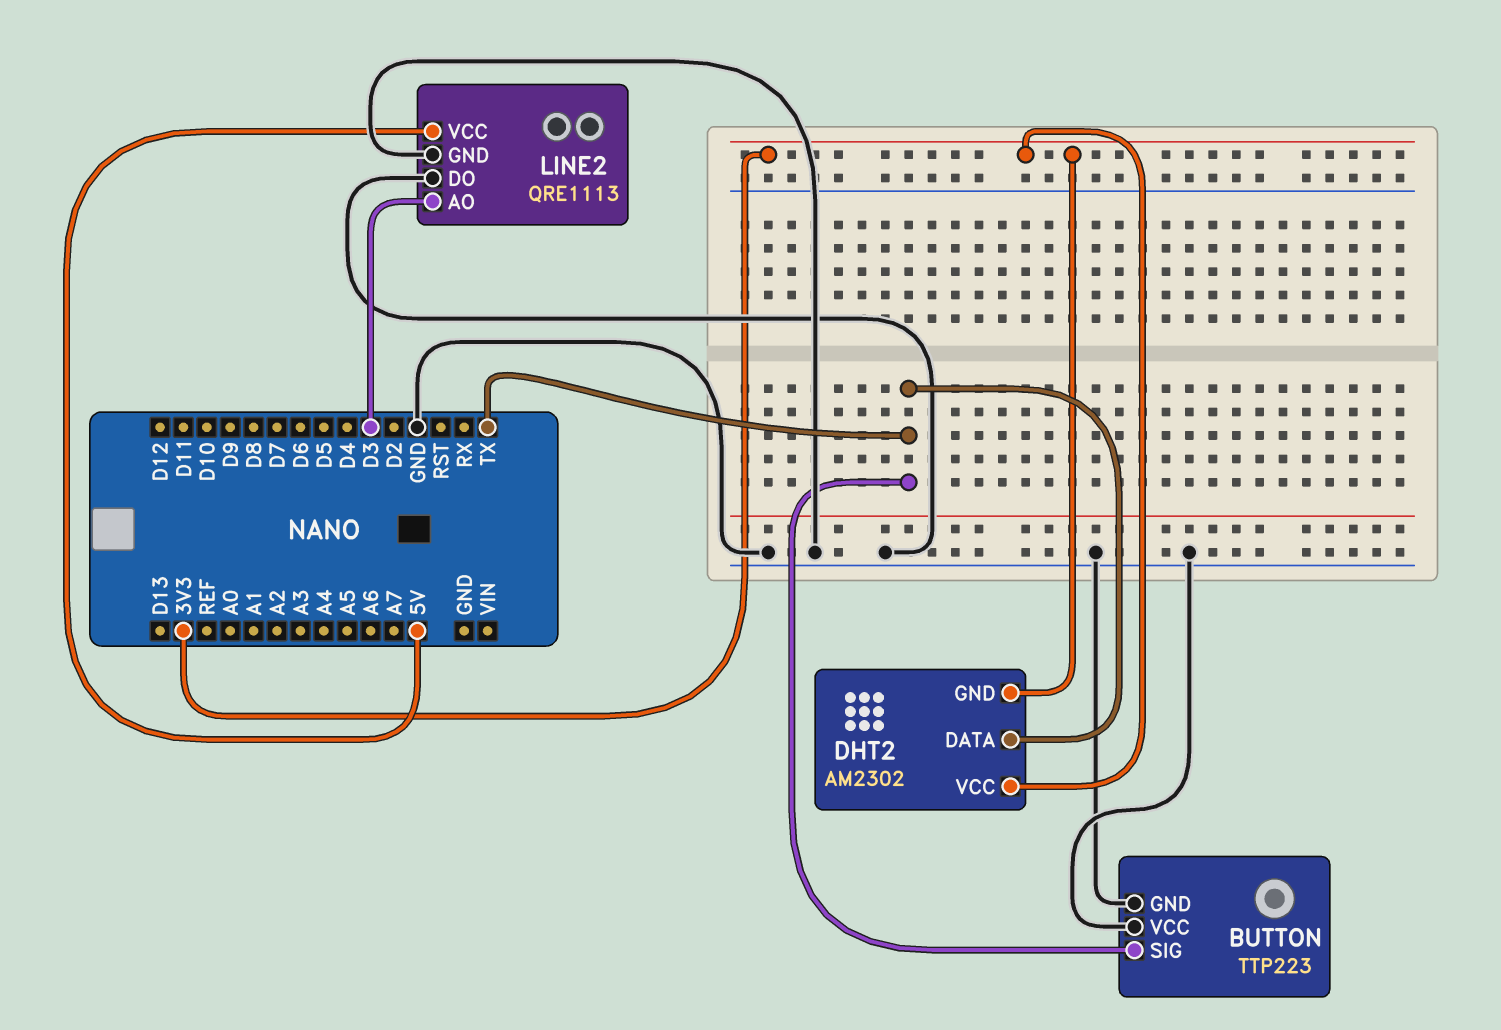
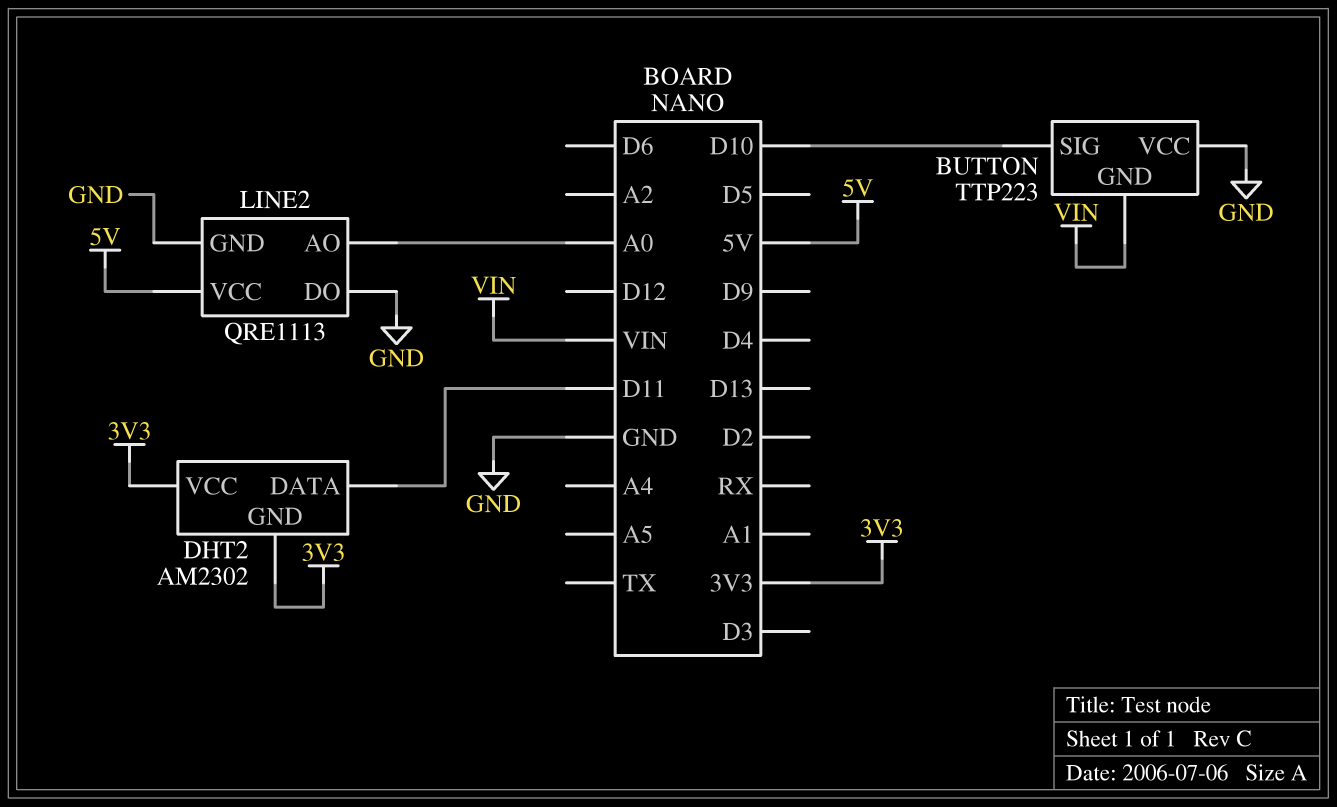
BUTTON pin GND: GND -> VIN
BUTTON pin SIG: TX -> D10
DHT2 pin DATA: TX -> D11
LINE2 pin AO: D3 -> A0

